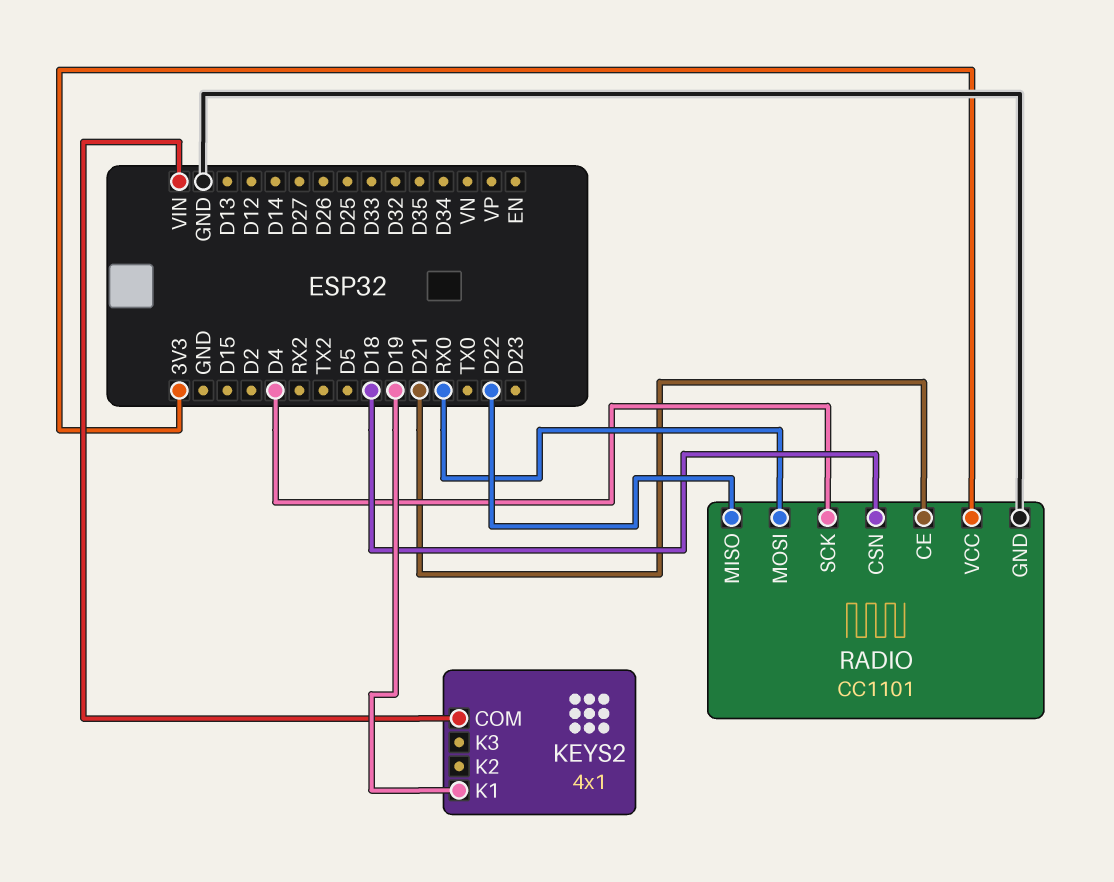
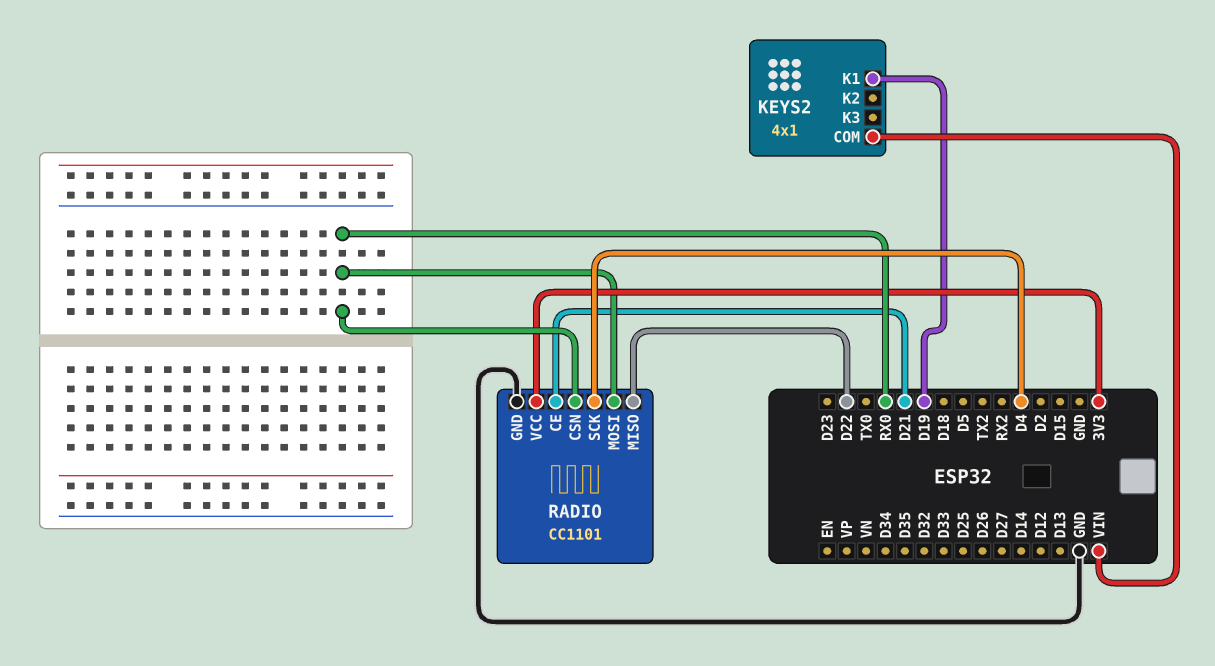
RADIO pin CSN: D18 -> RX0

